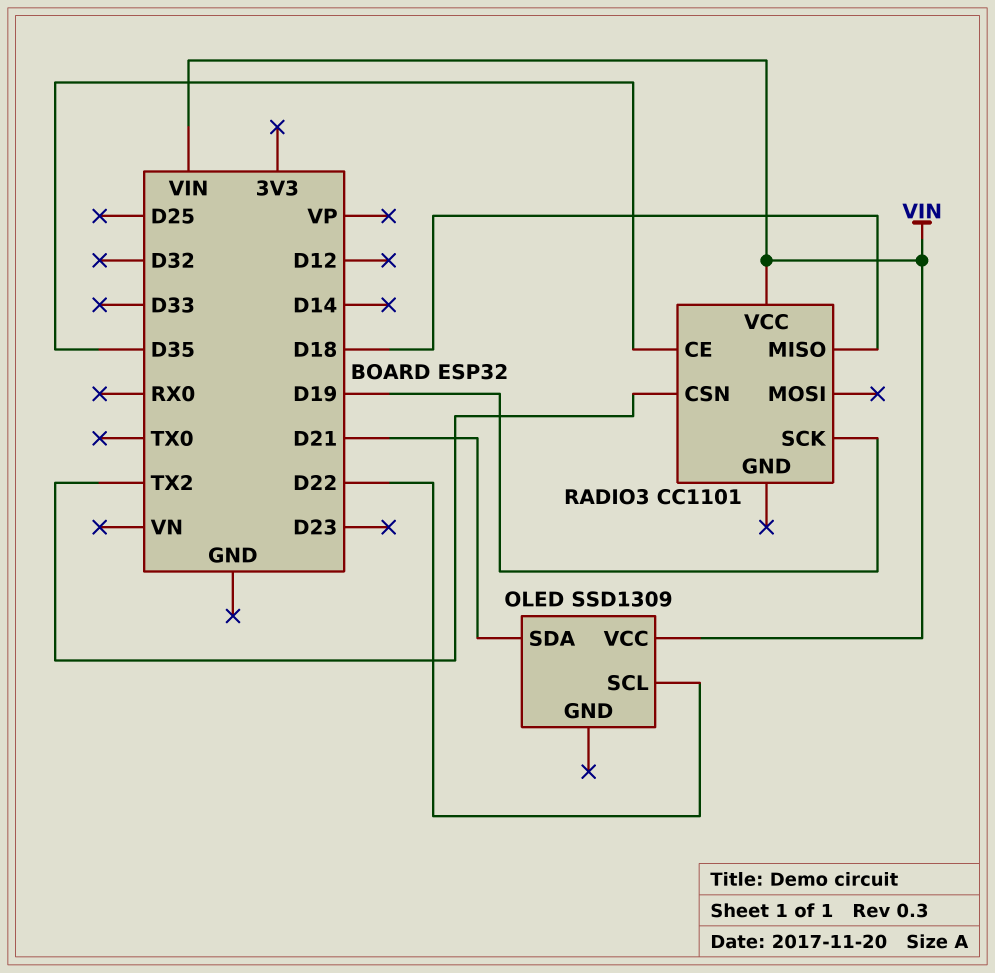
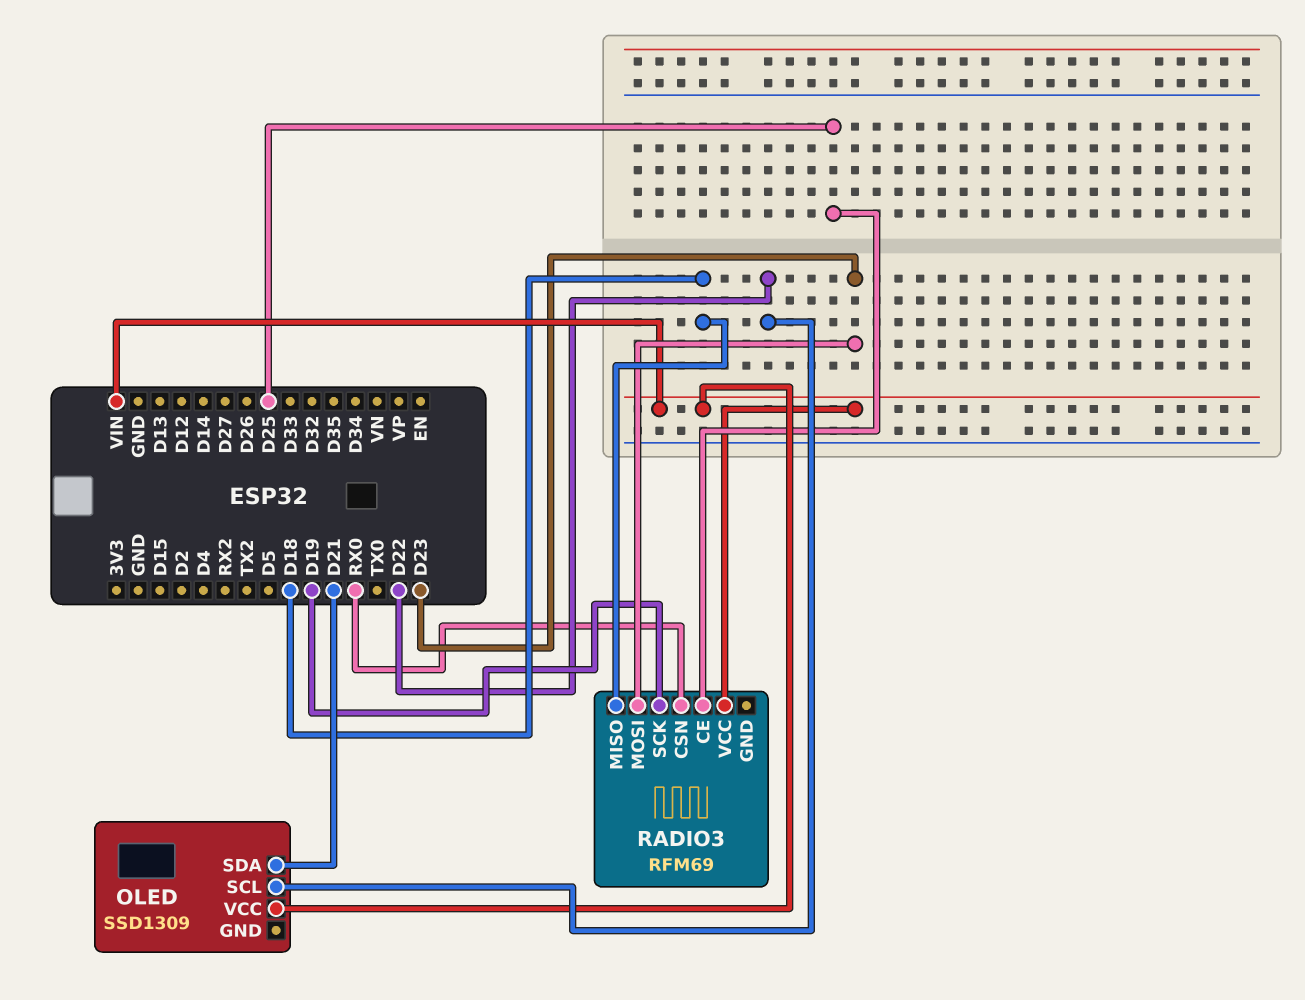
RADIO3: CC1101 -> RFM69
RADIO3 pin CE: D35 -> D25
RADIO3 pin CSN: TX2 -> RX0
RADIO3 pin MOSI: none -> D23

